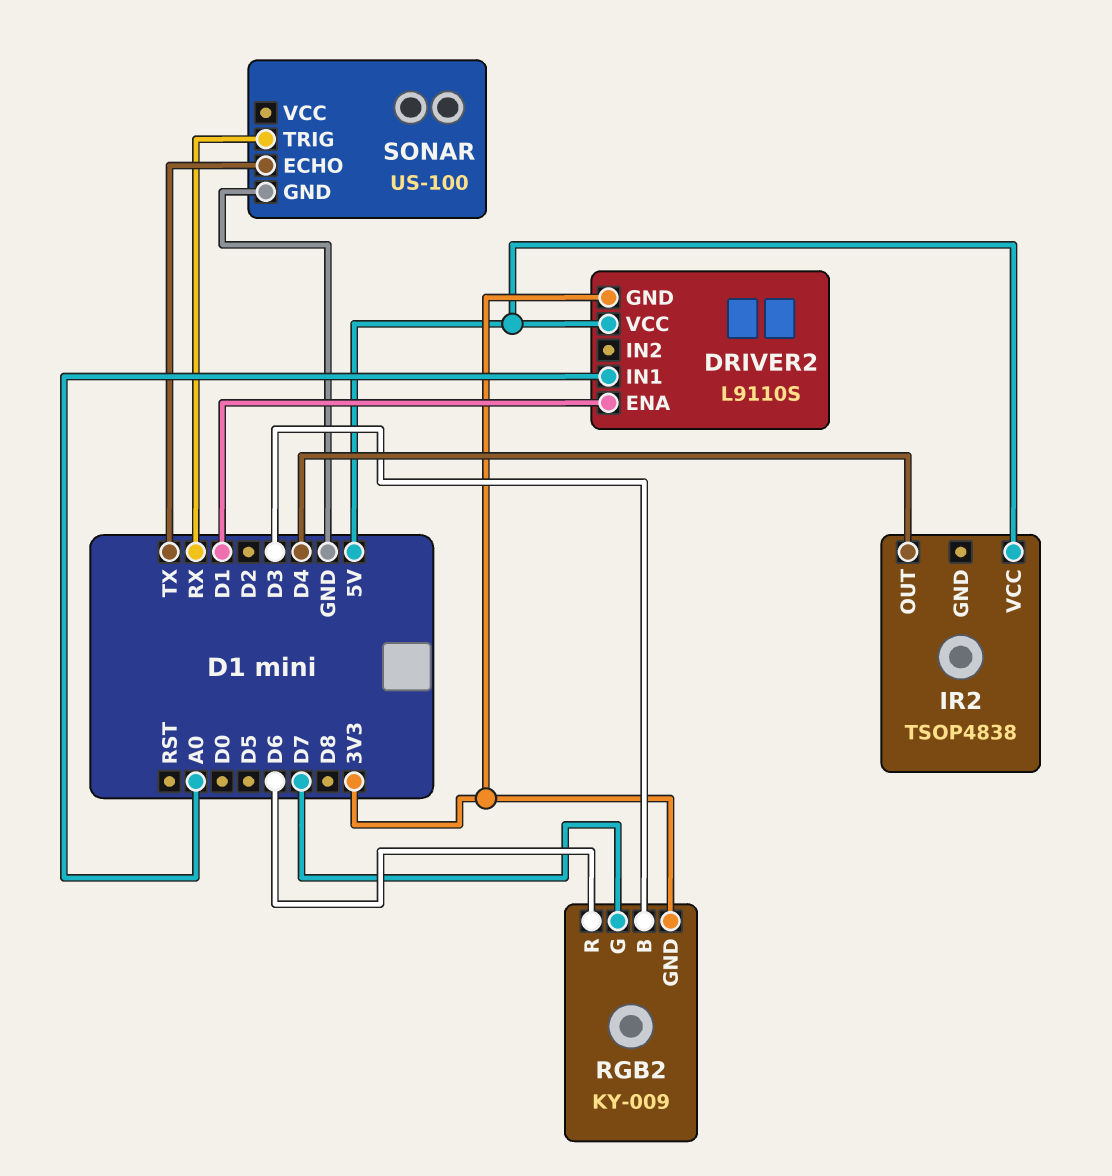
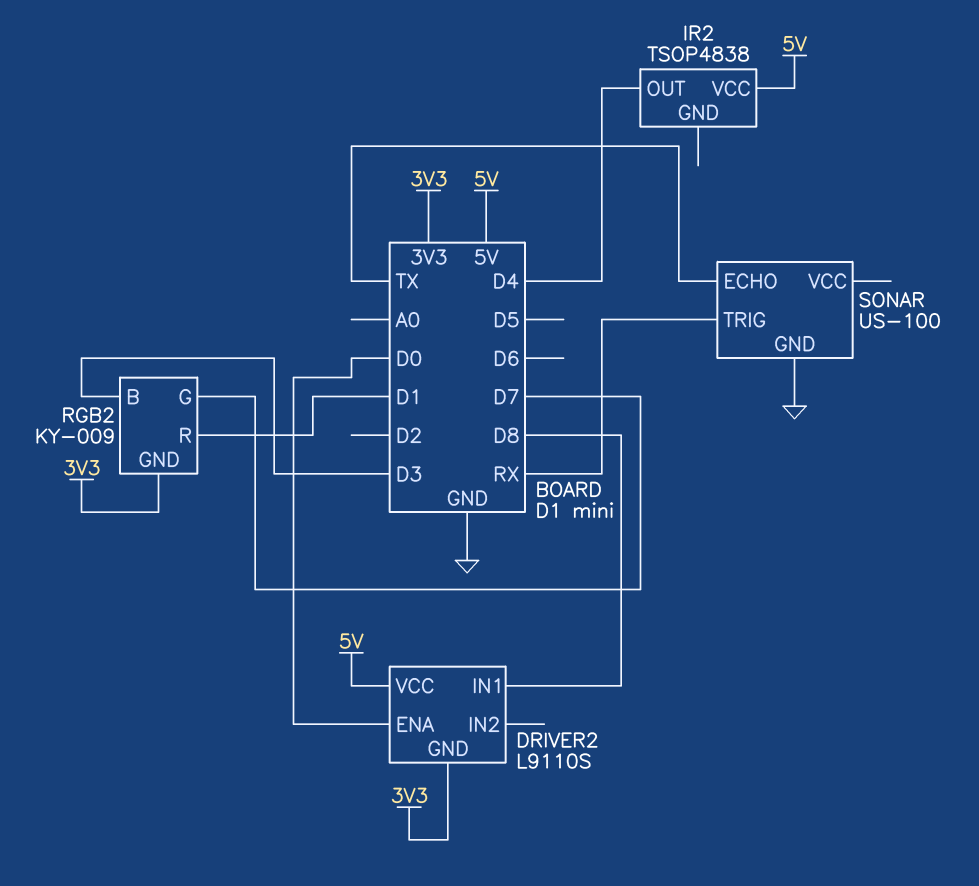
DRIVER2 pin ENA: D1 -> D0
DRIVER2 pin IN1: A0 -> D8
RGB2 pin R: D6 -> D1

